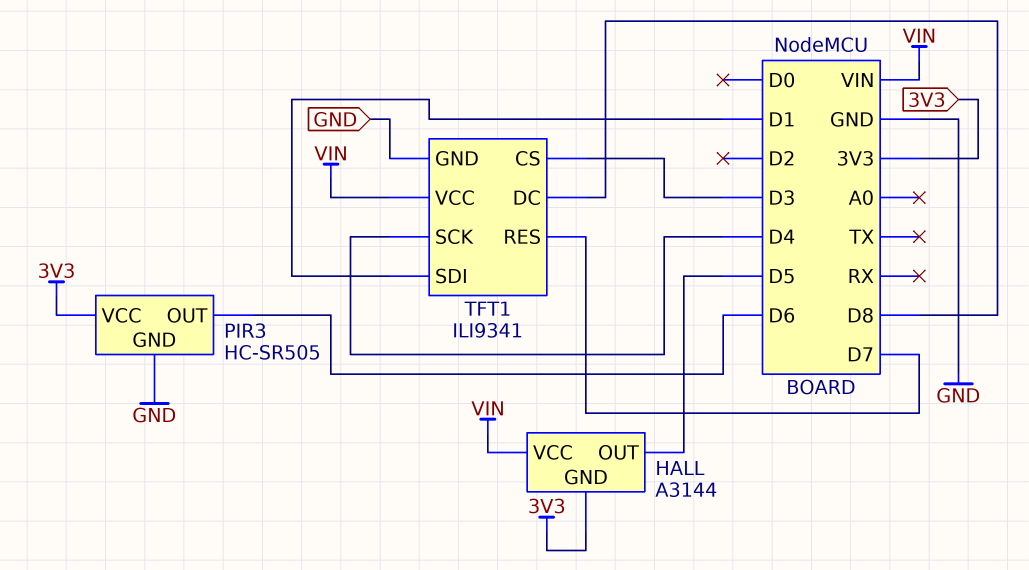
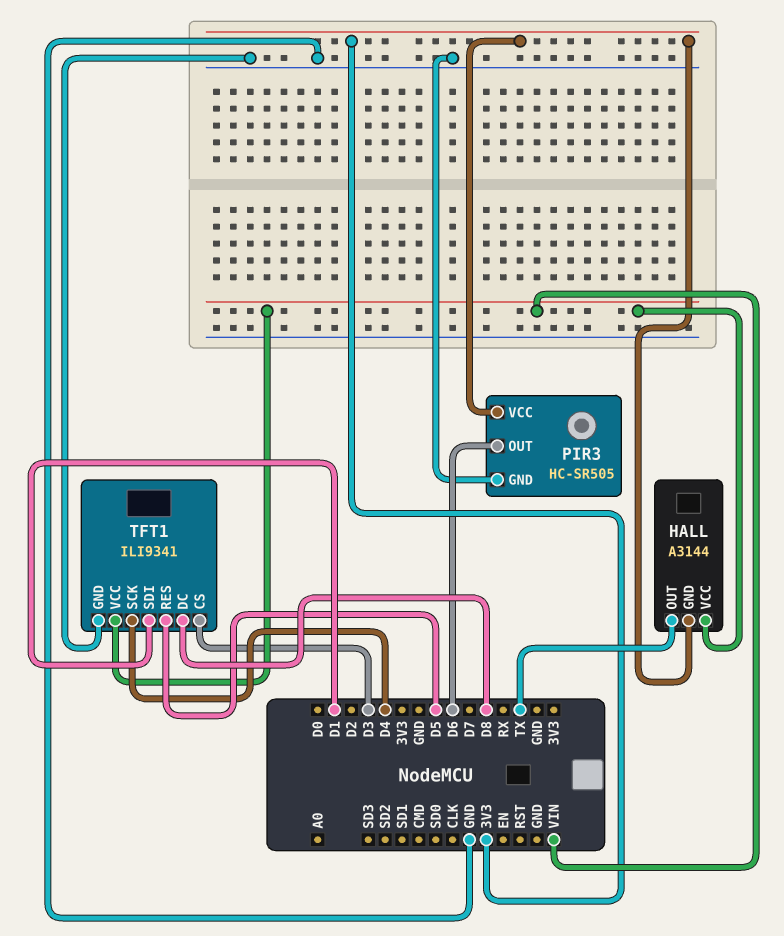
HALL pin OUT: D5 -> TX
TFT1 pin RES: D7 -> D5

